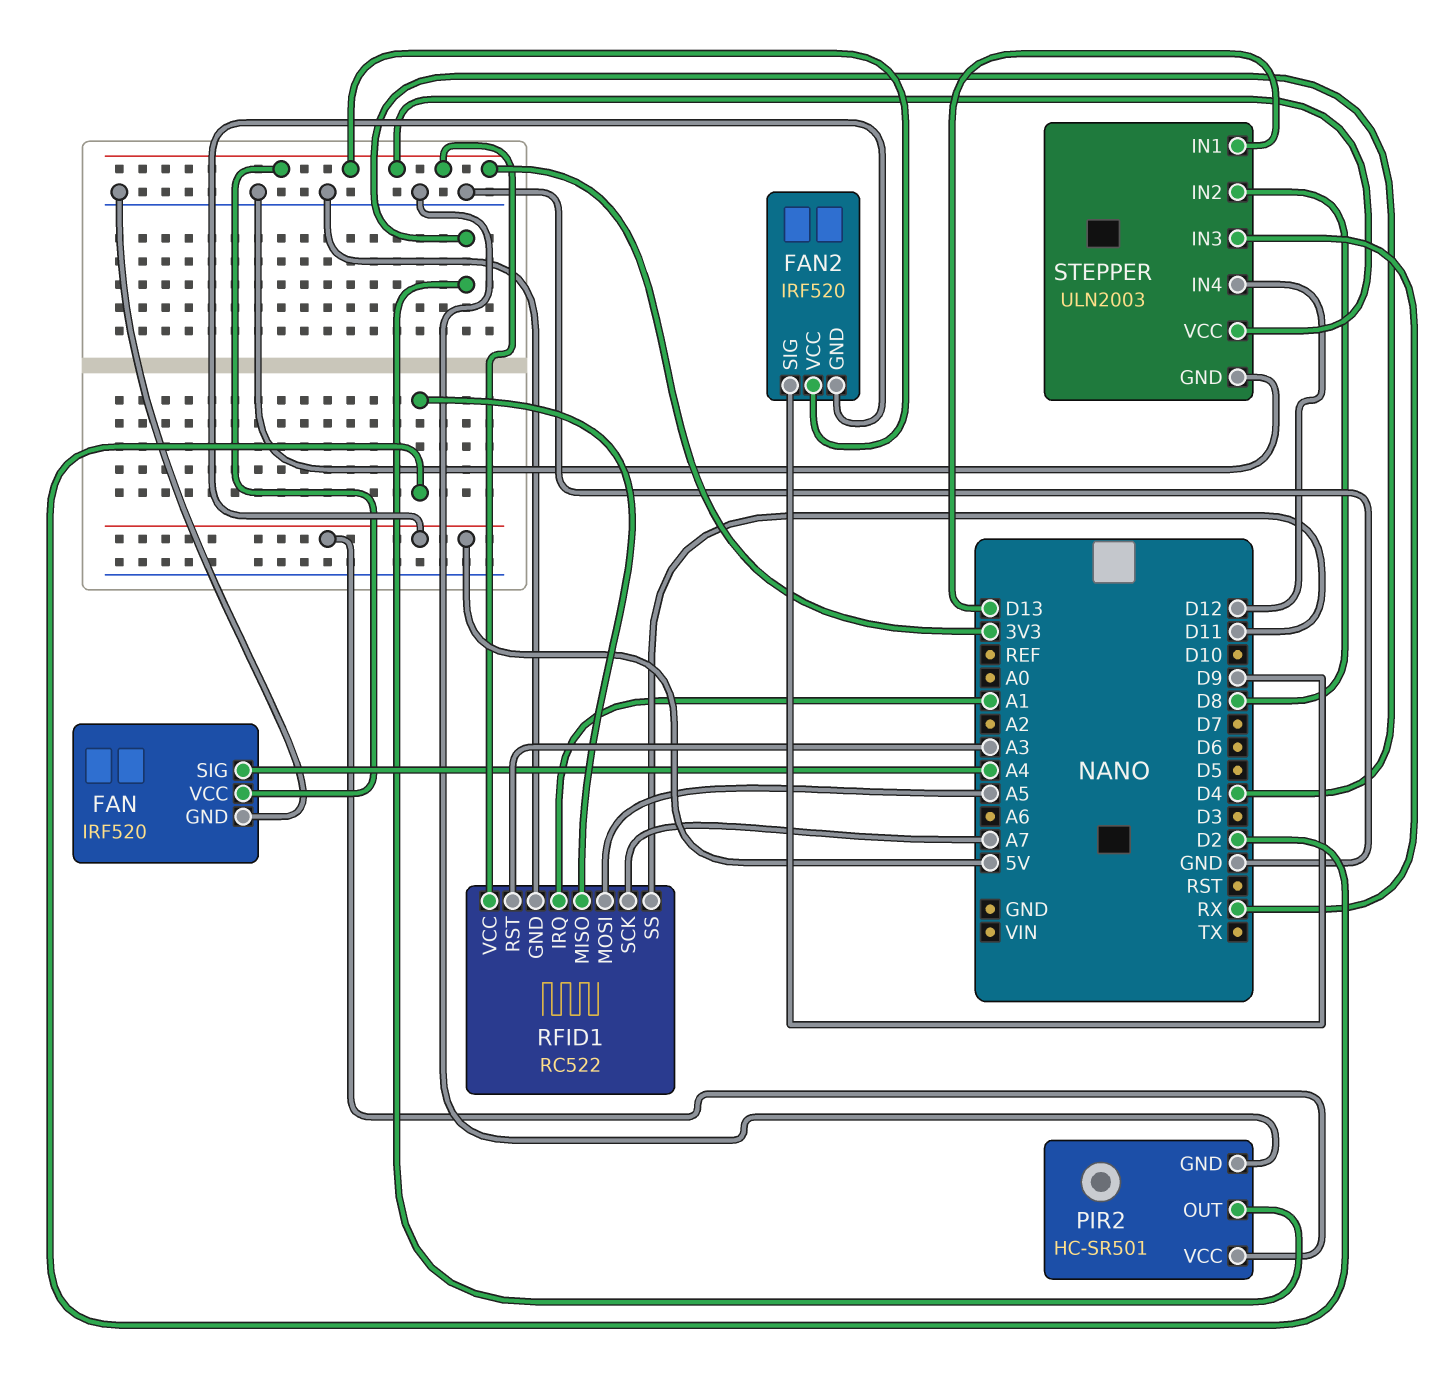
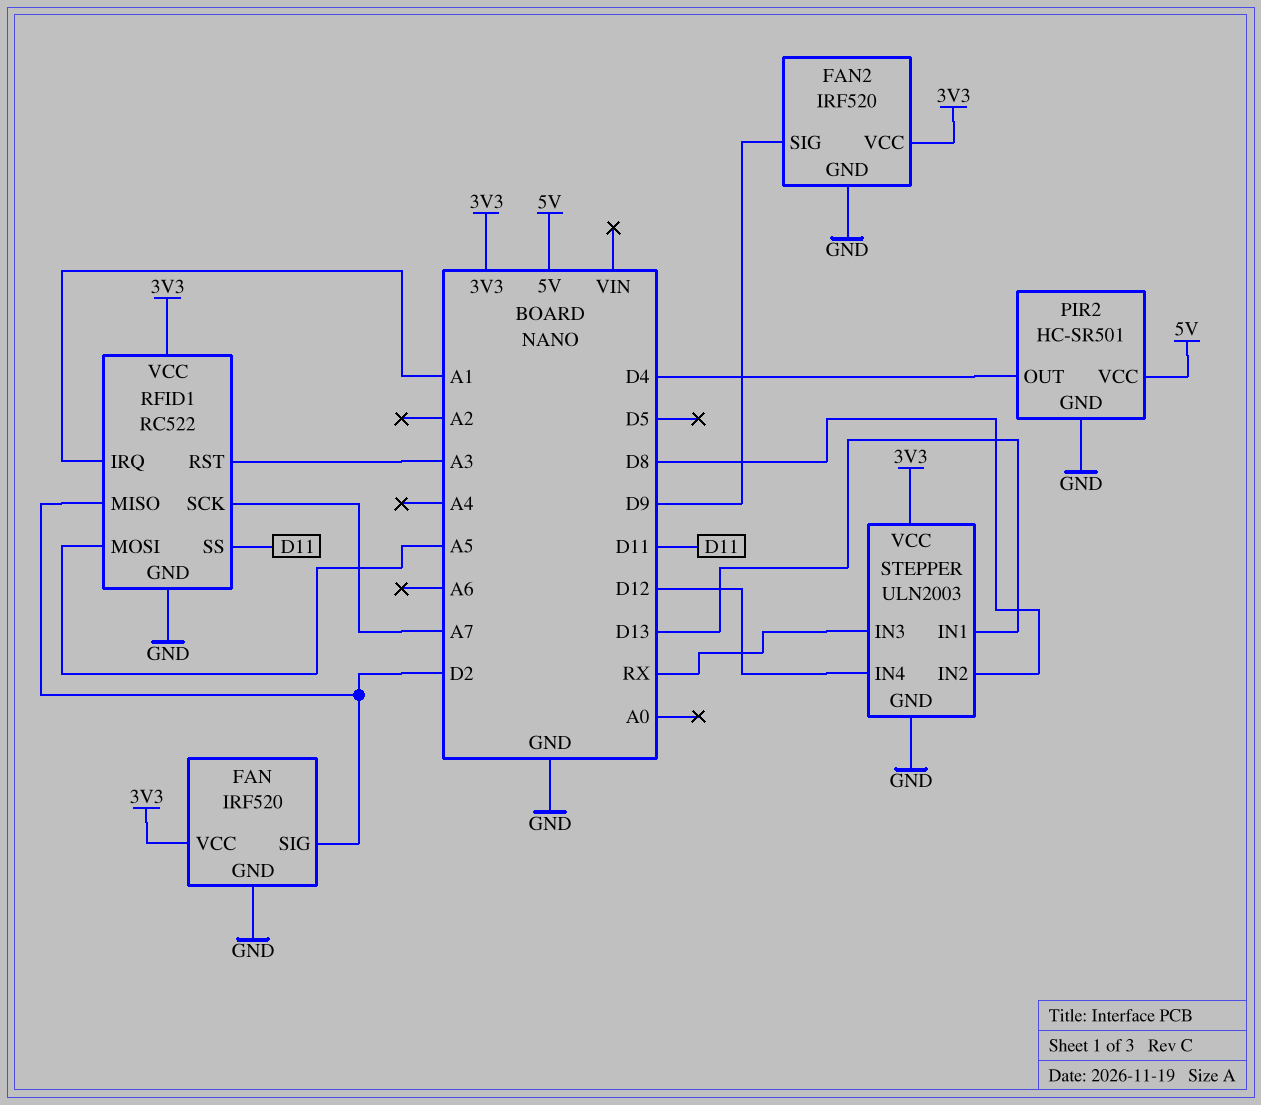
FAN pin SIG: A4 -> D2
FAN2 pin GND: 5V -> GND

